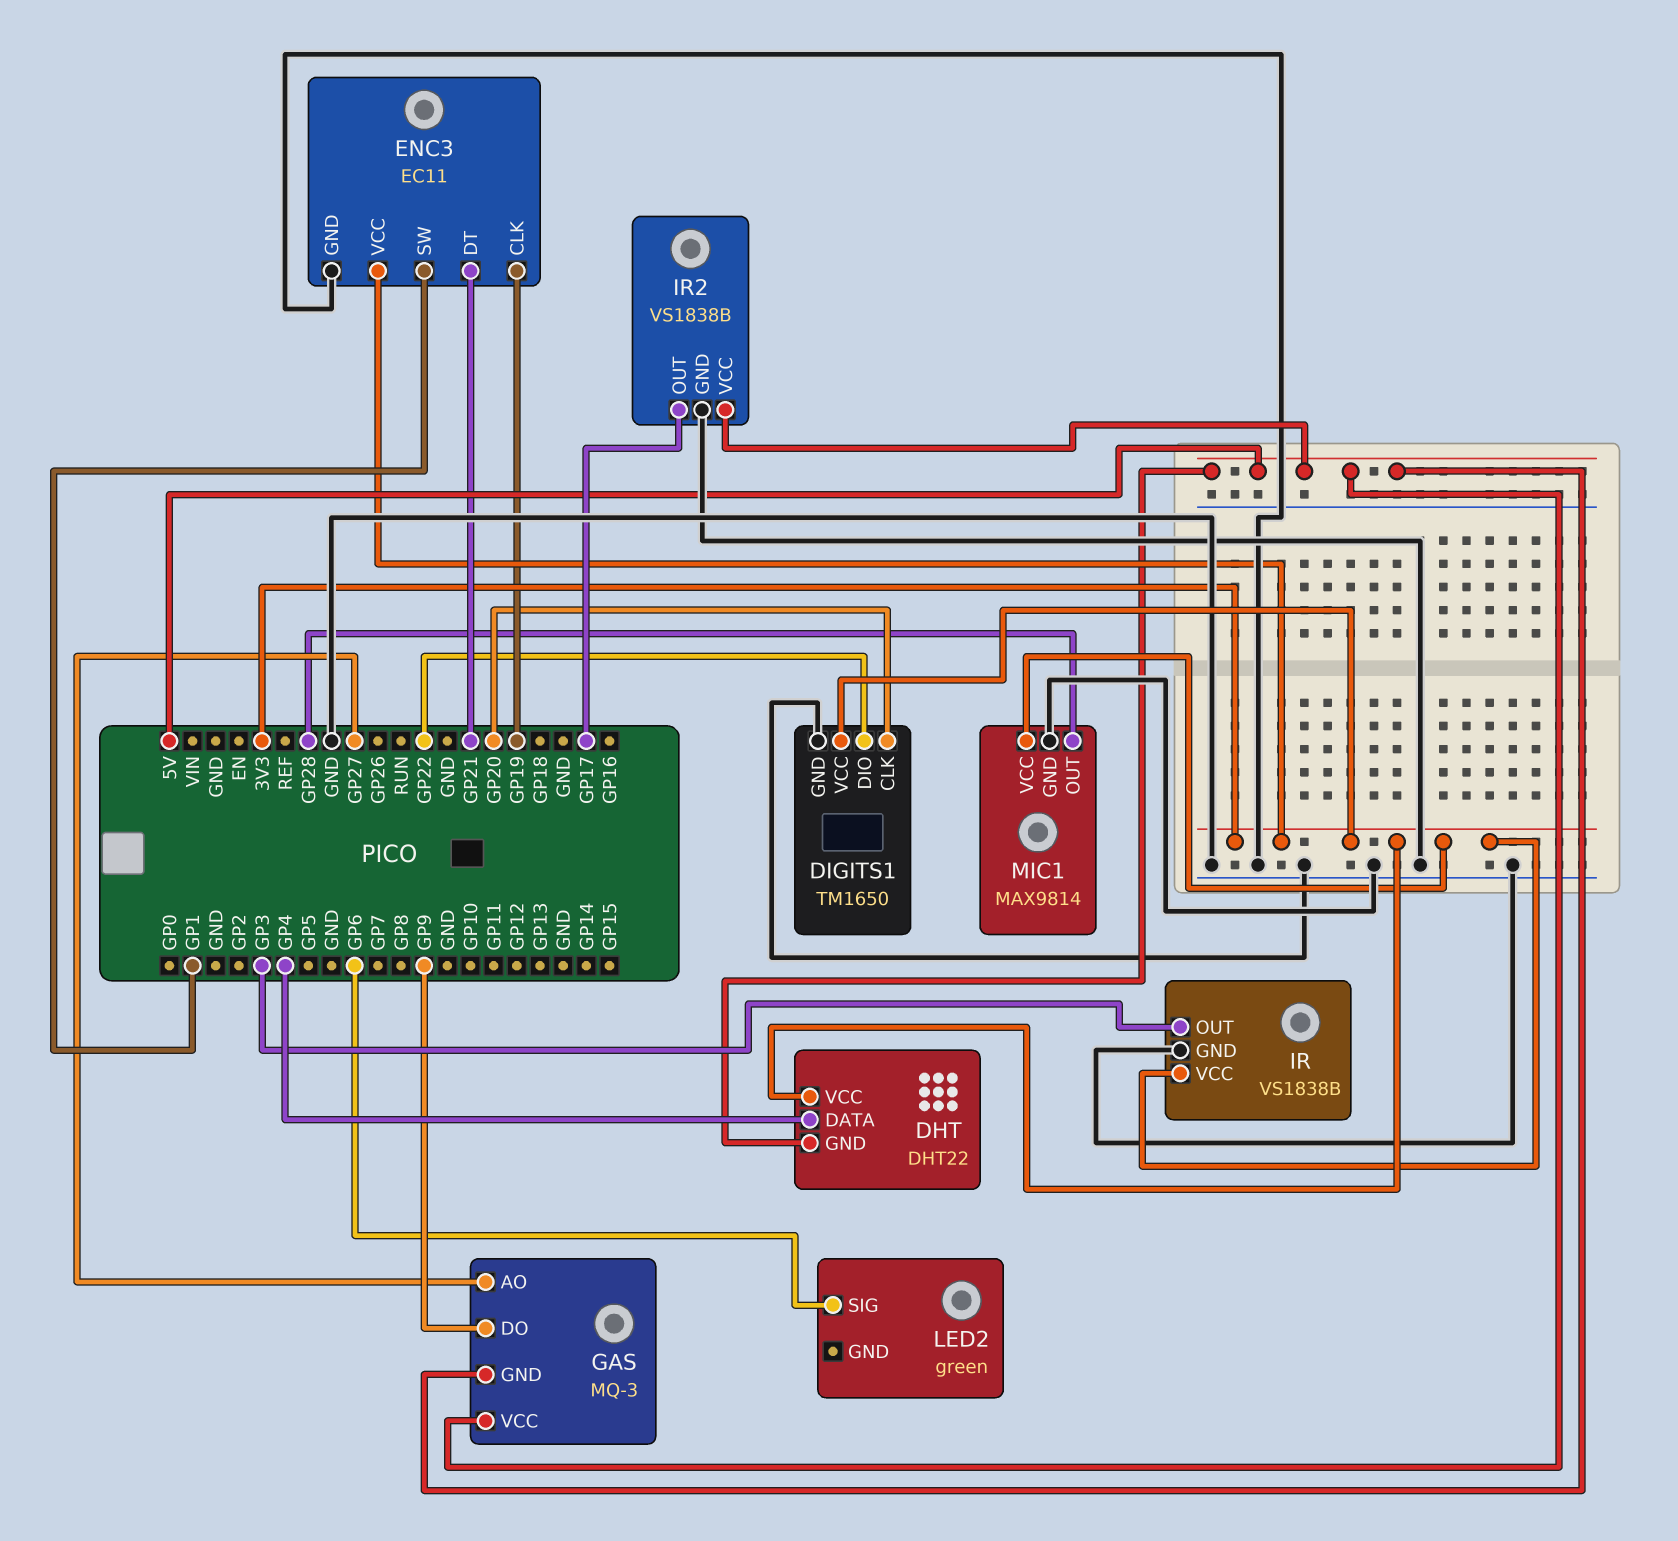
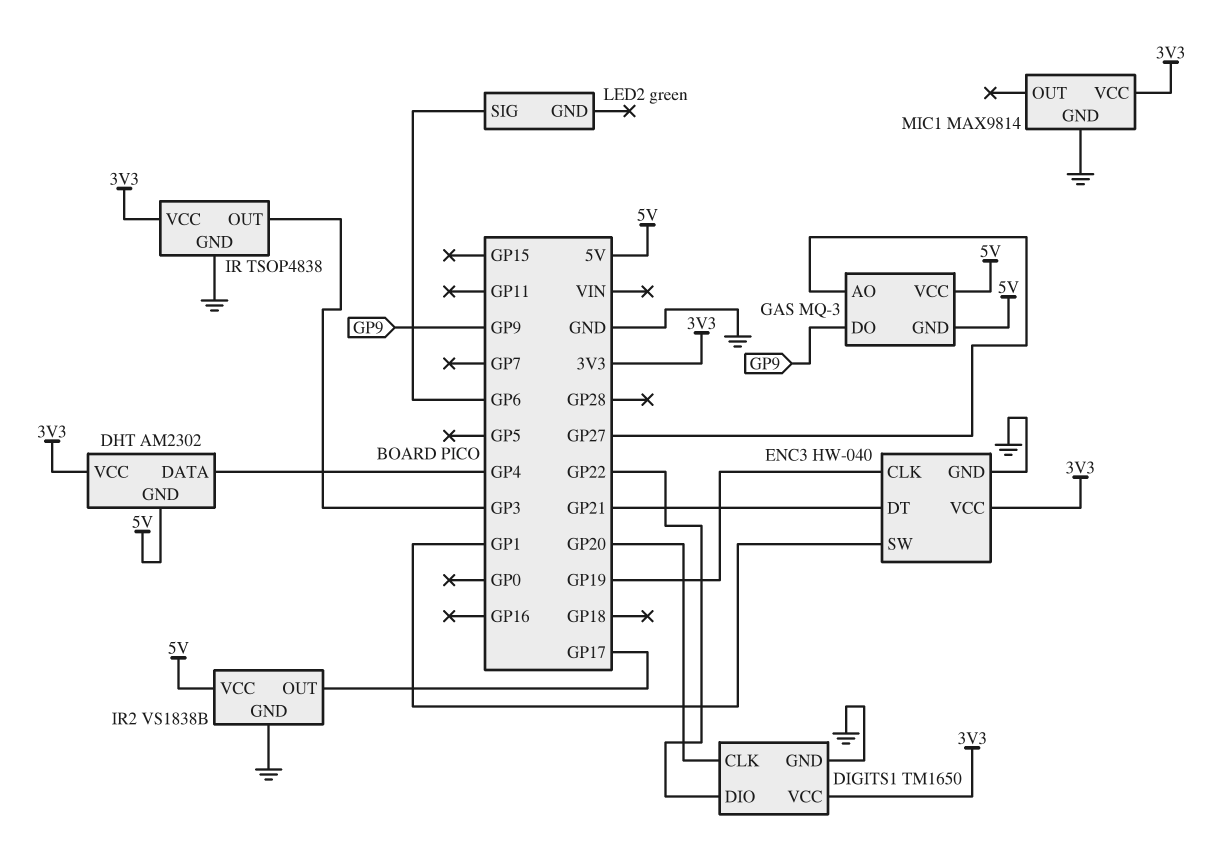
DHT: DHT22 -> AM2302
ENC3: EC11 -> HW-040
IR: VS1838B -> TSOP4838
MIC1 pin OUT: GP28 -> none

